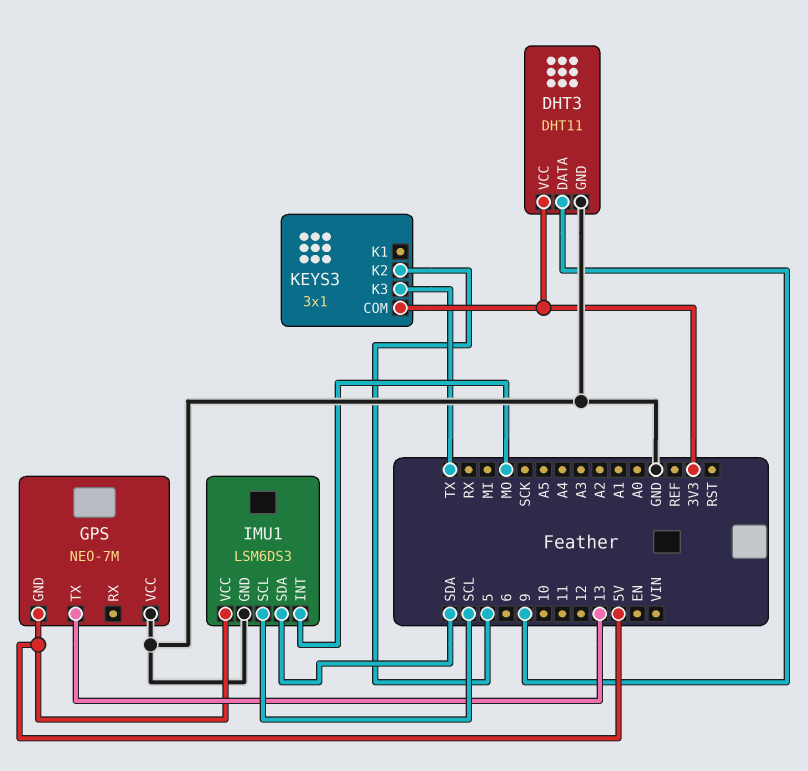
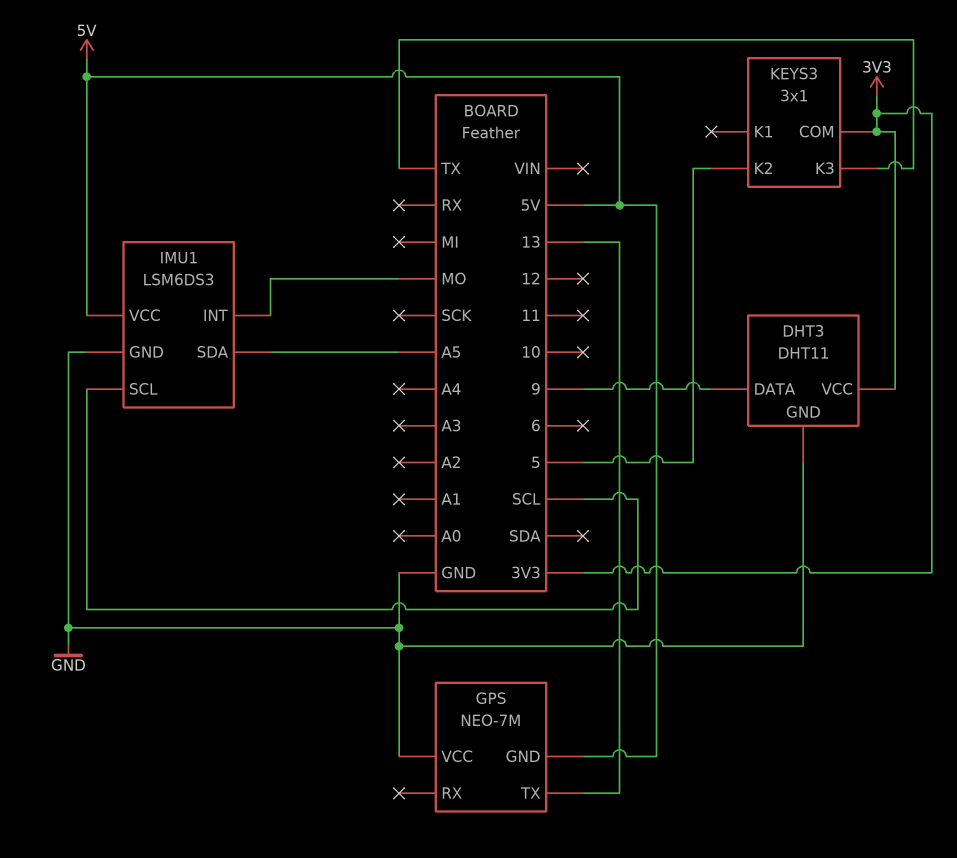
IMU1 pin SDA: SDA -> A5

